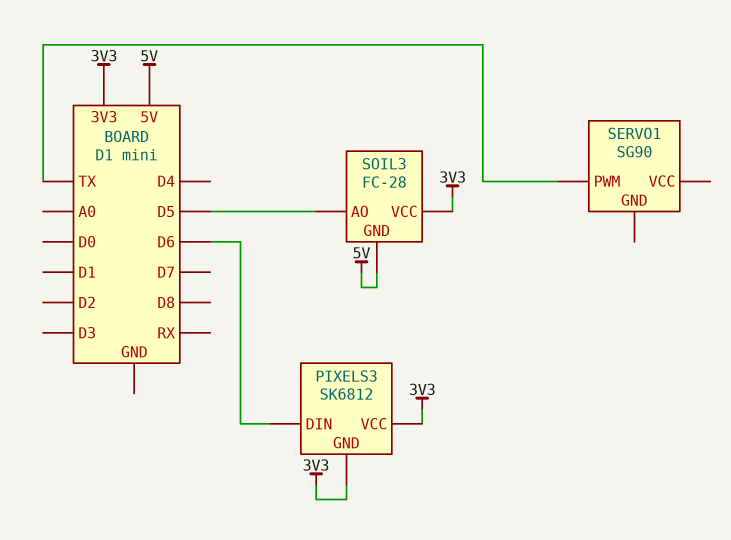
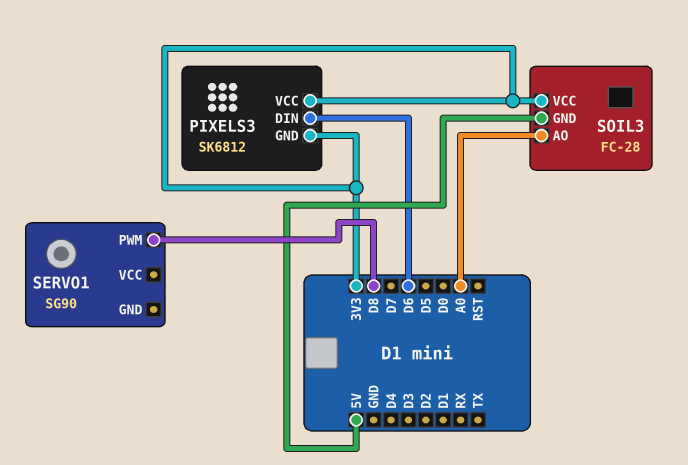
SERVO1 pin PWM: TX -> D8
SOIL3 pin AO: D5 -> A0

